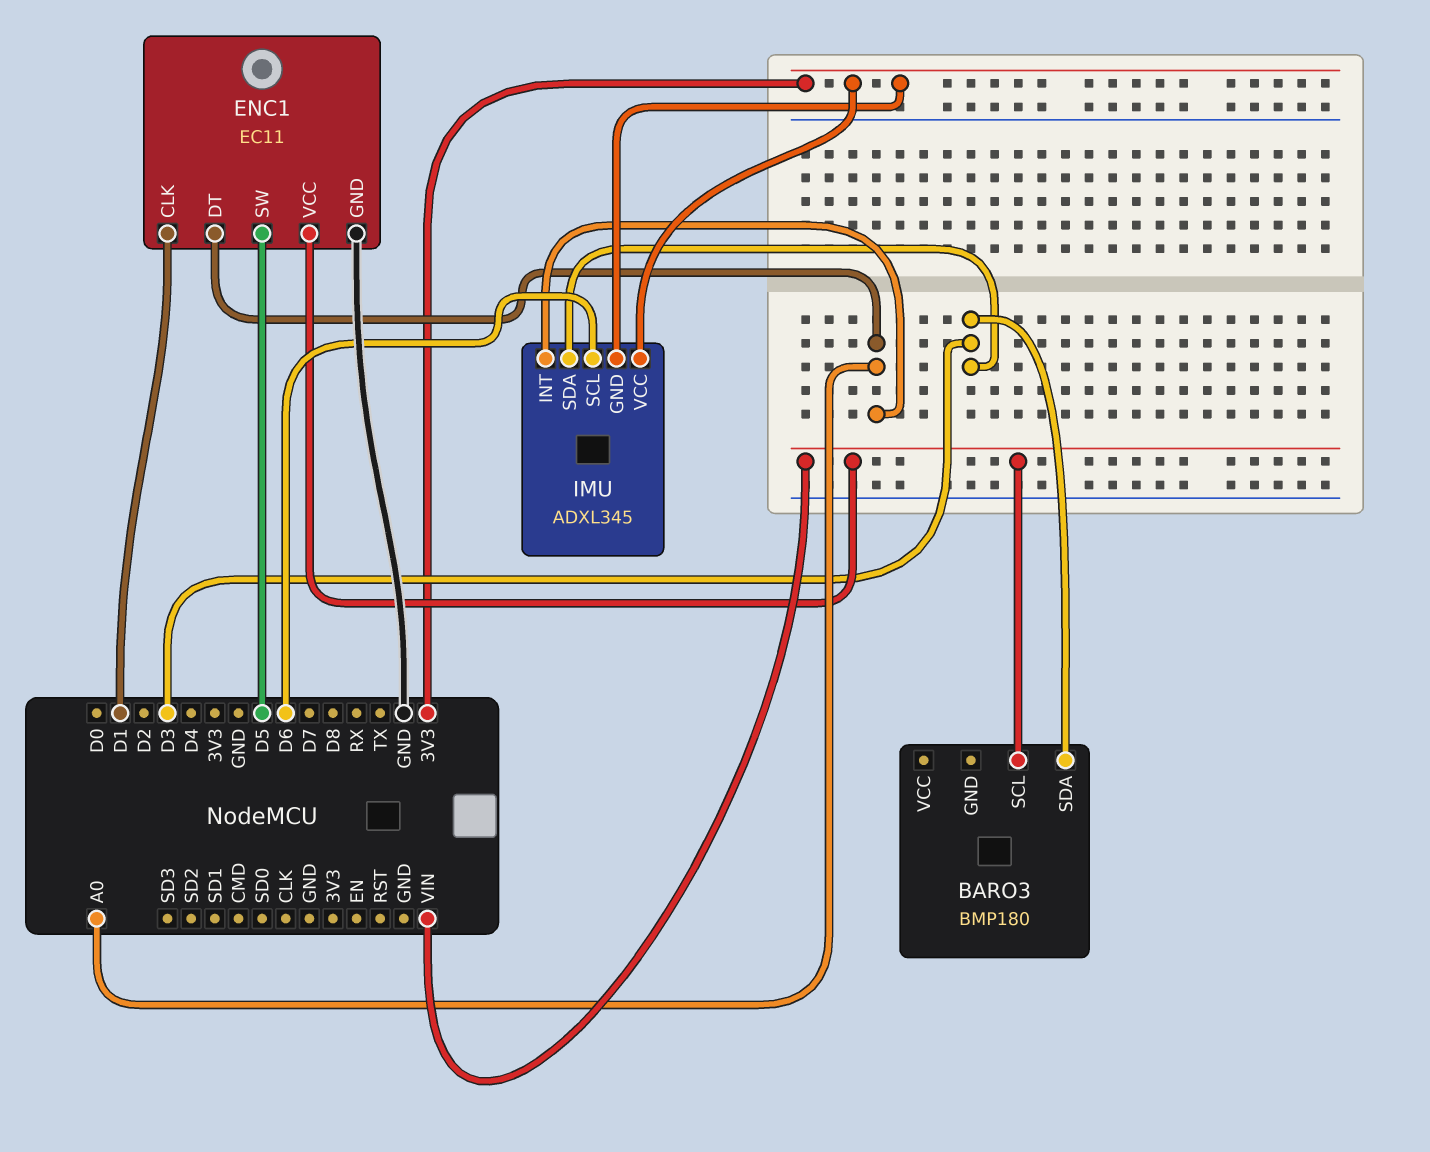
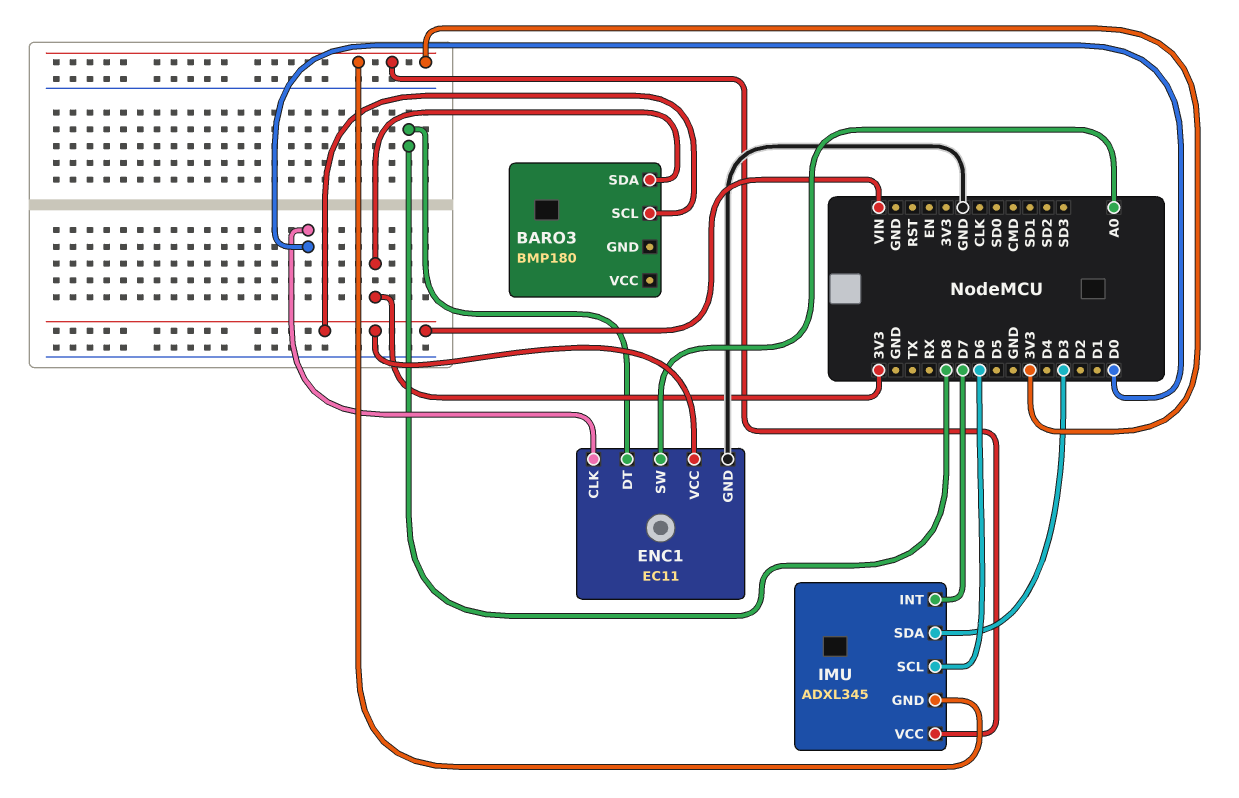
BARO3 pin SDA: D3 -> 3V3
ENC1 pin CLK: D1 -> D0
ENC1 pin DT: A0 -> D8
ENC1 pin SW: D5 -> A0
IMU pin INT: A0 -> D7

